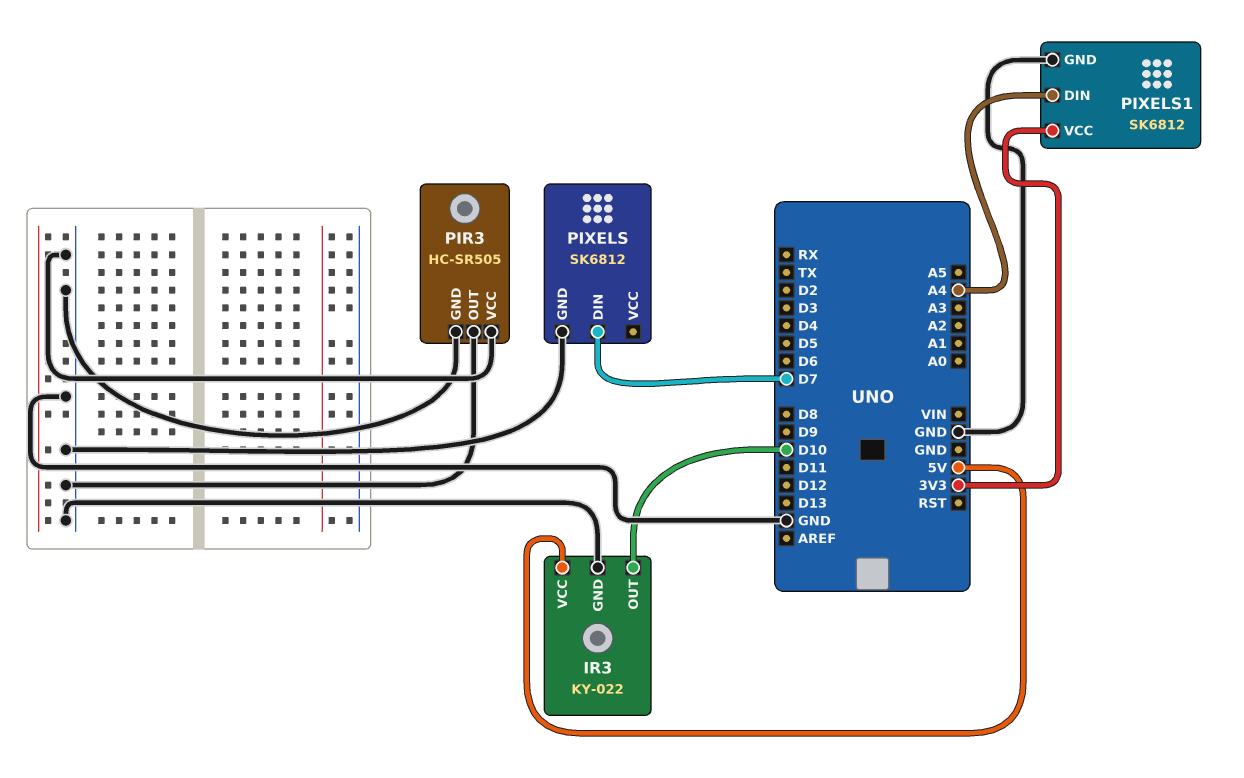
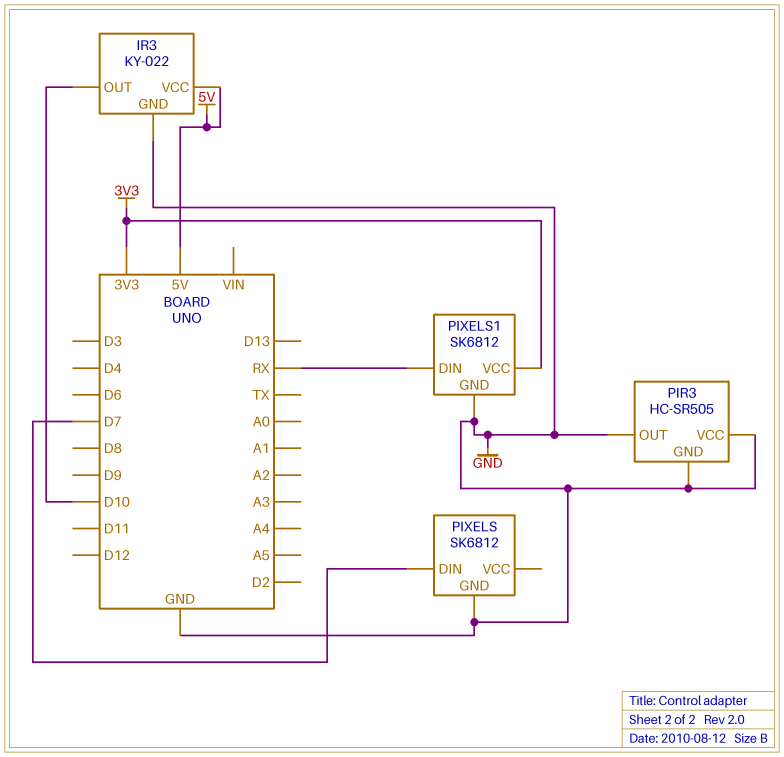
PIXELS1 pin DIN: A4 -> RX

